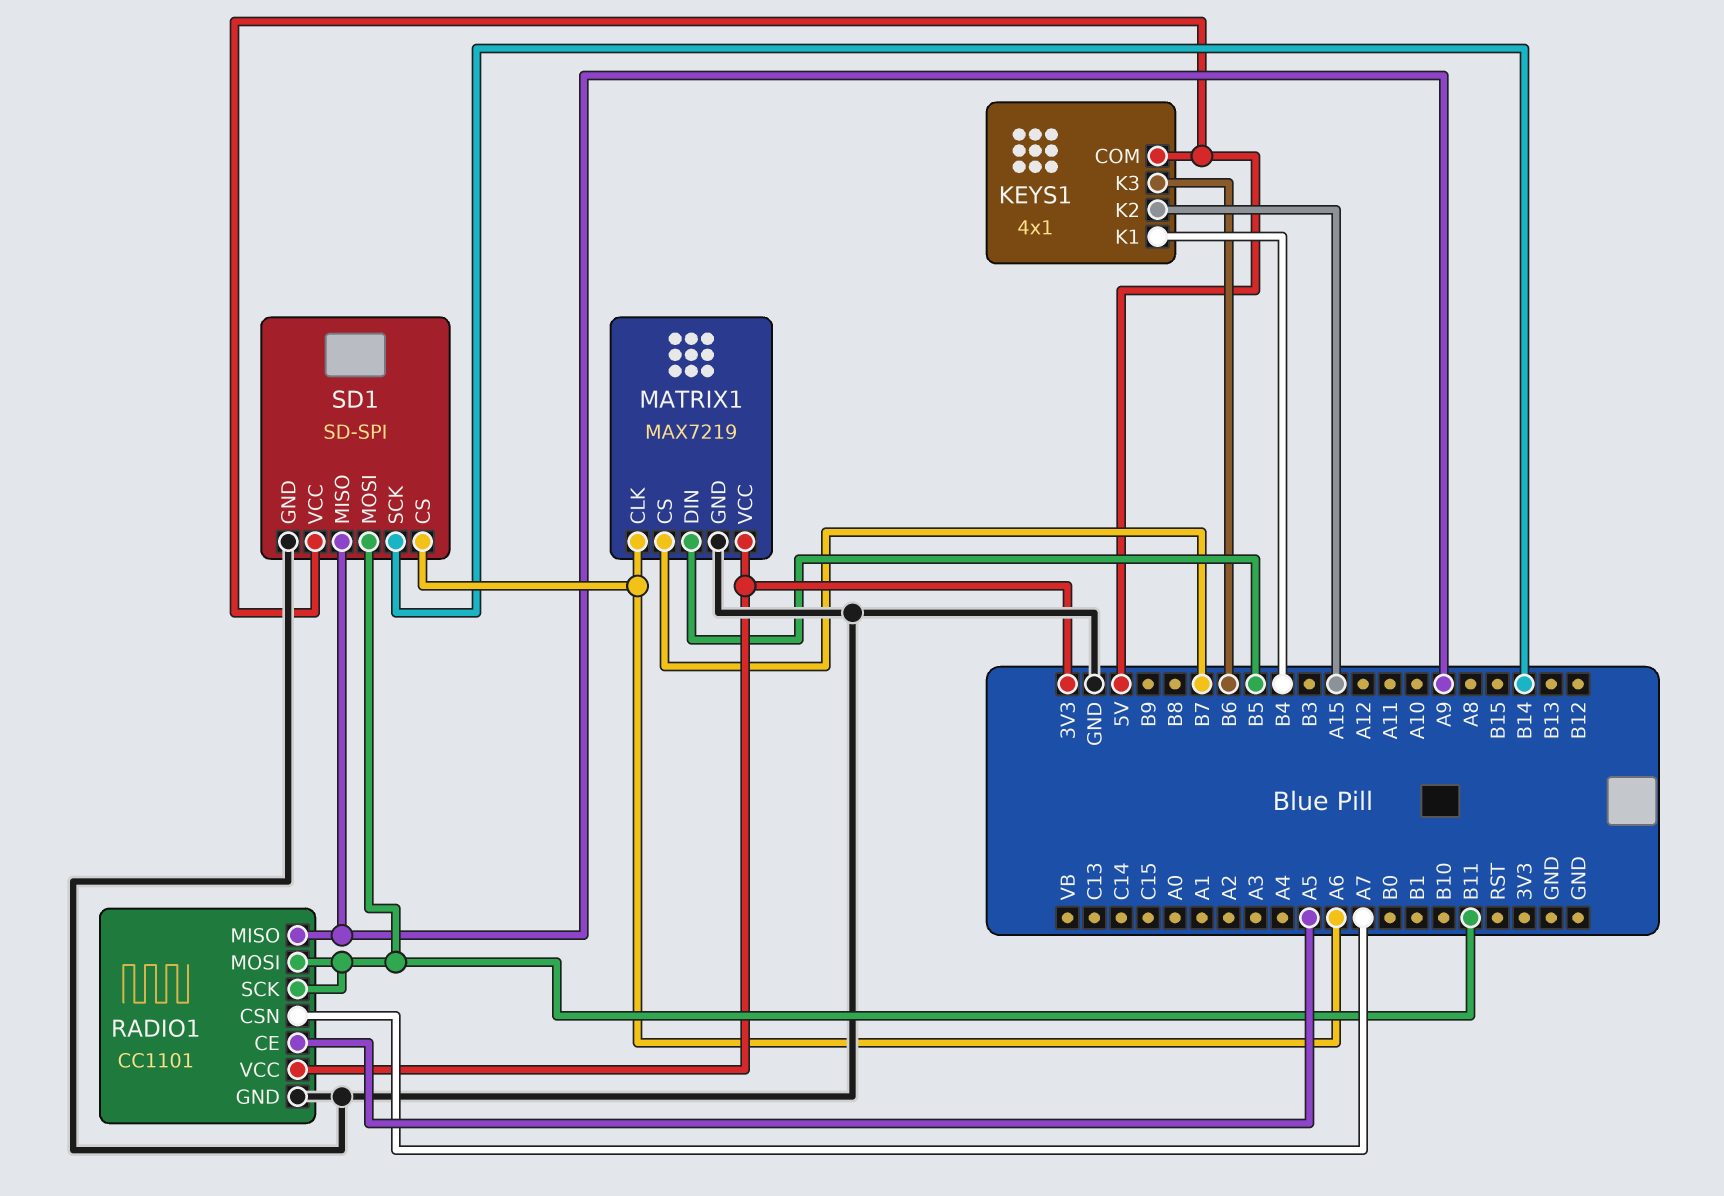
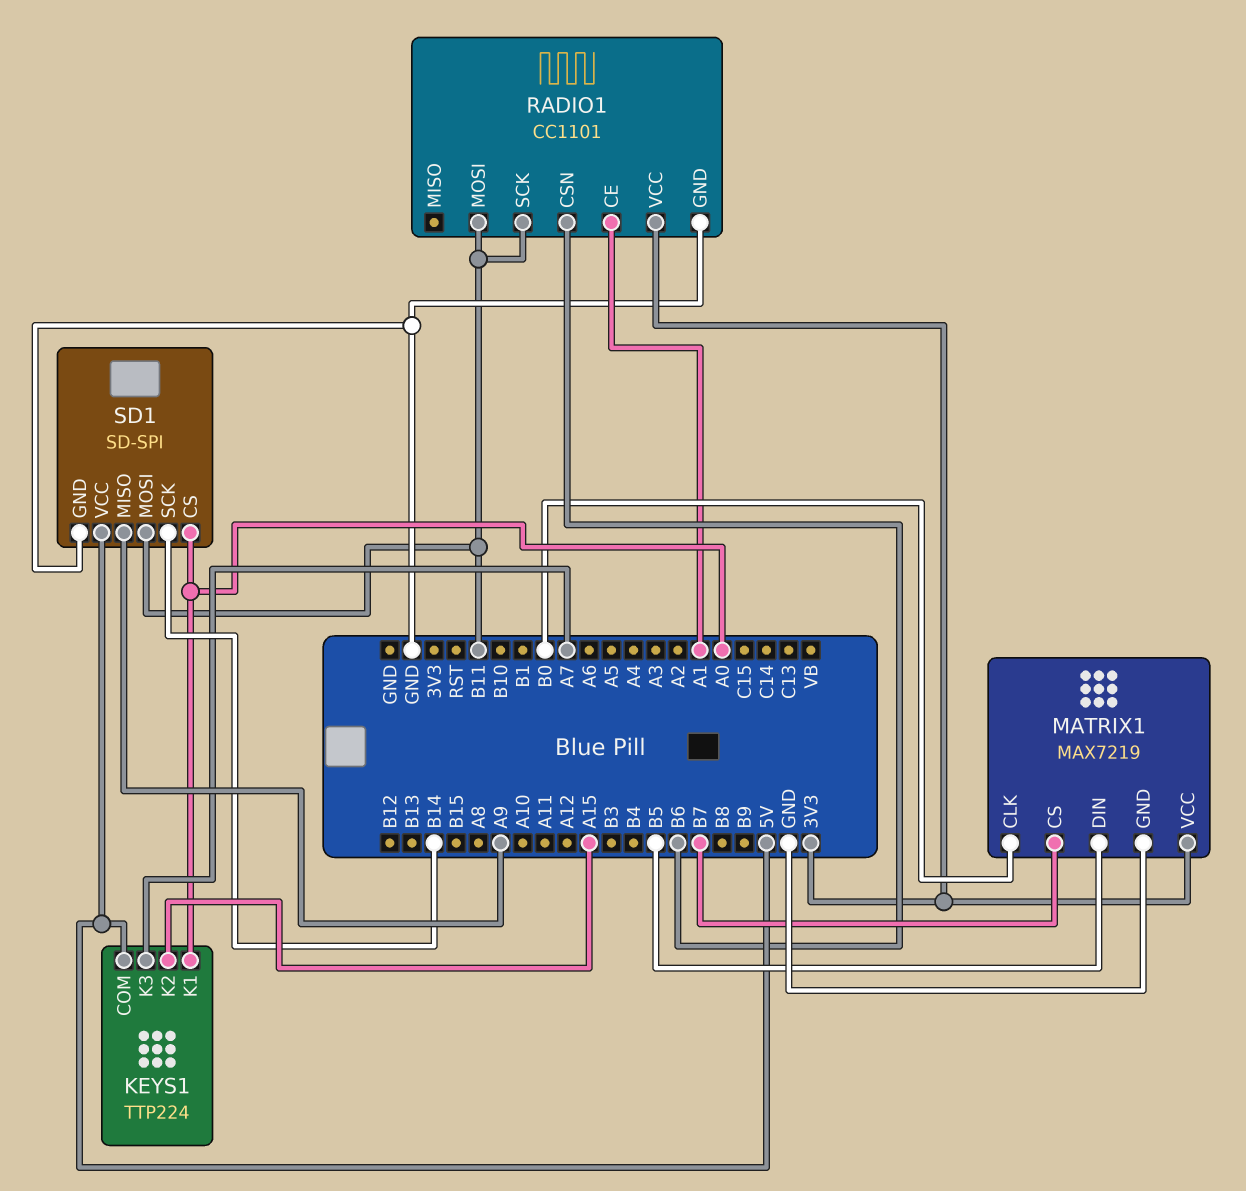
KEYS1: 4x1 -> TTP224
KEYS1 pin K1: B4 -> A0
KEYS1 pin K3: B6 -> A7
MATRIX1 pin CLK: A6 -> B0
RADIO1 pin CE: A5 -> A1
RADIO1 pin CSN: A7 -> B6
RADIO1 pin MISO: A9 -> none
SD1 pin CS: A6 -> A0

